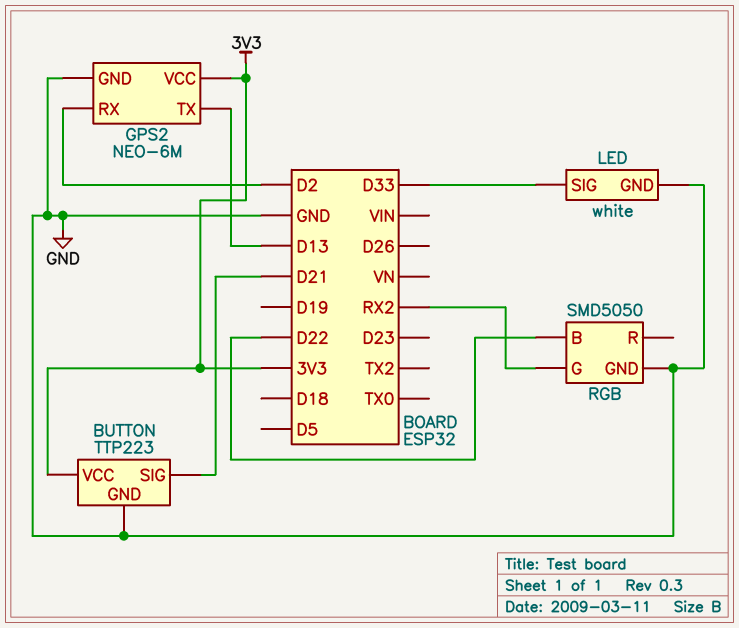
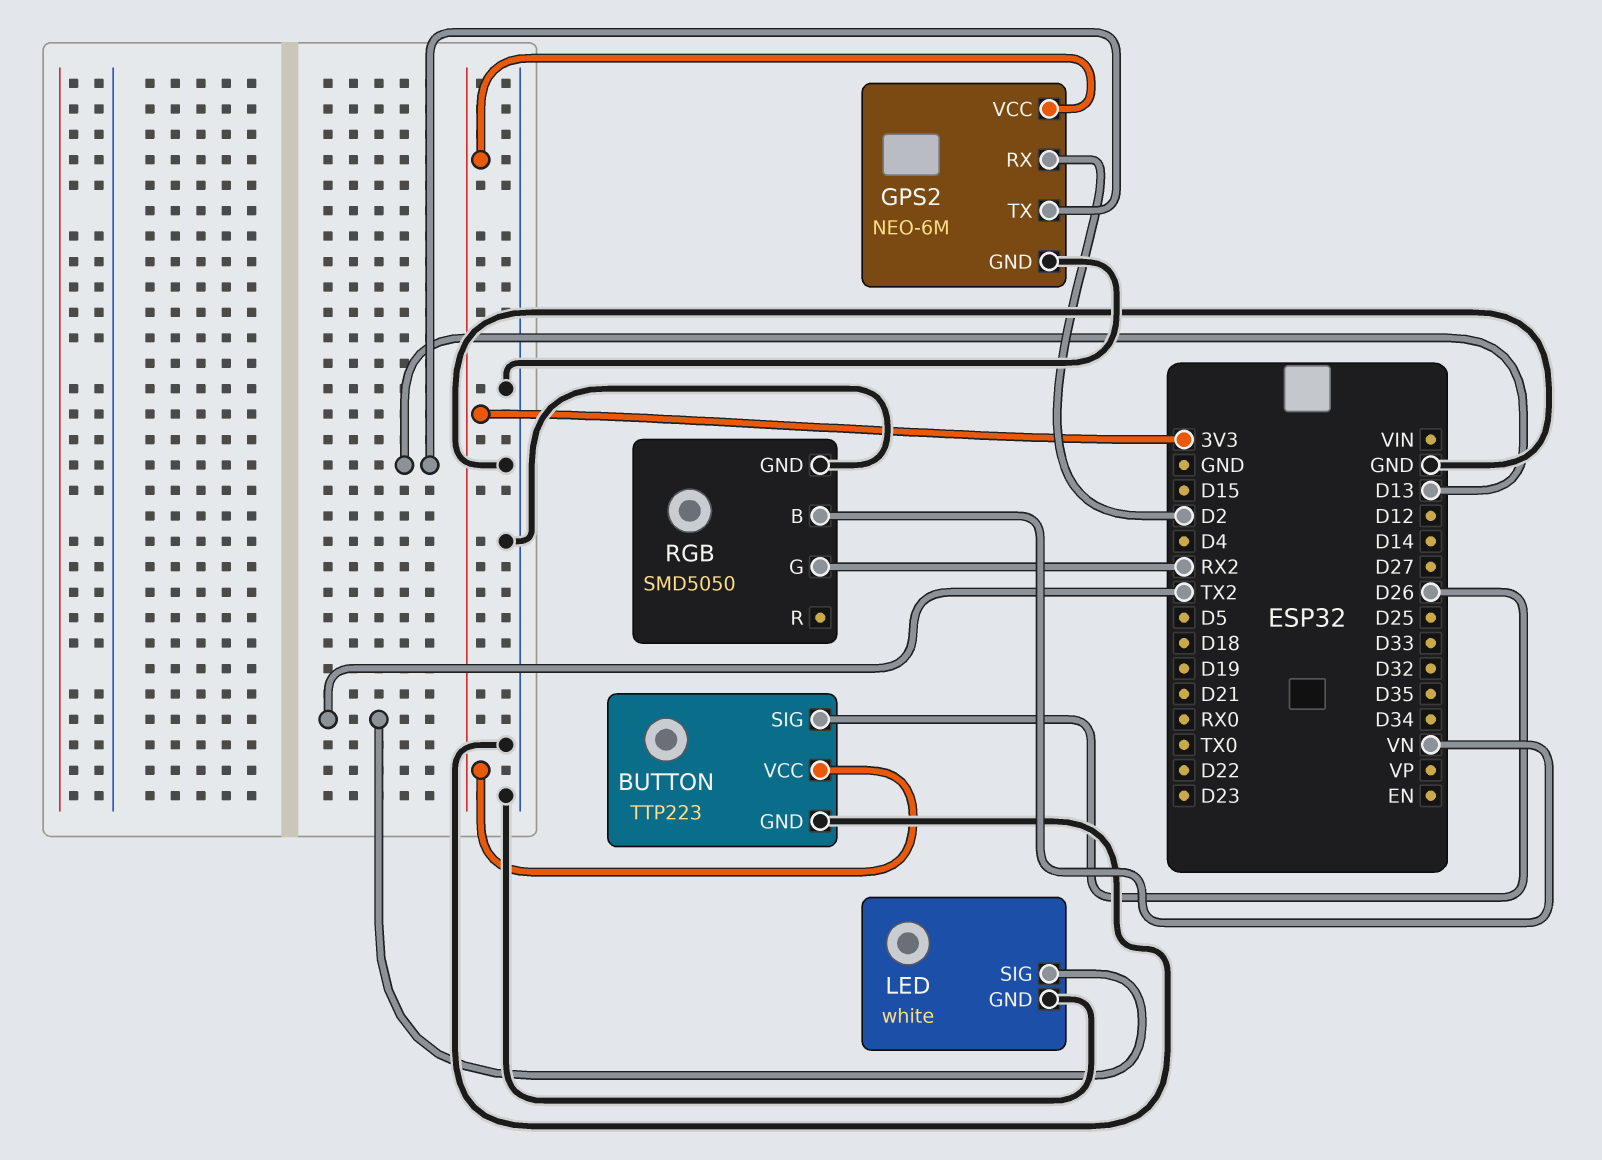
BUTTON pin SIG: D21 -> D26
LED pin SIG: D33 -> TX2
RGB pin B: D22 -> VN

